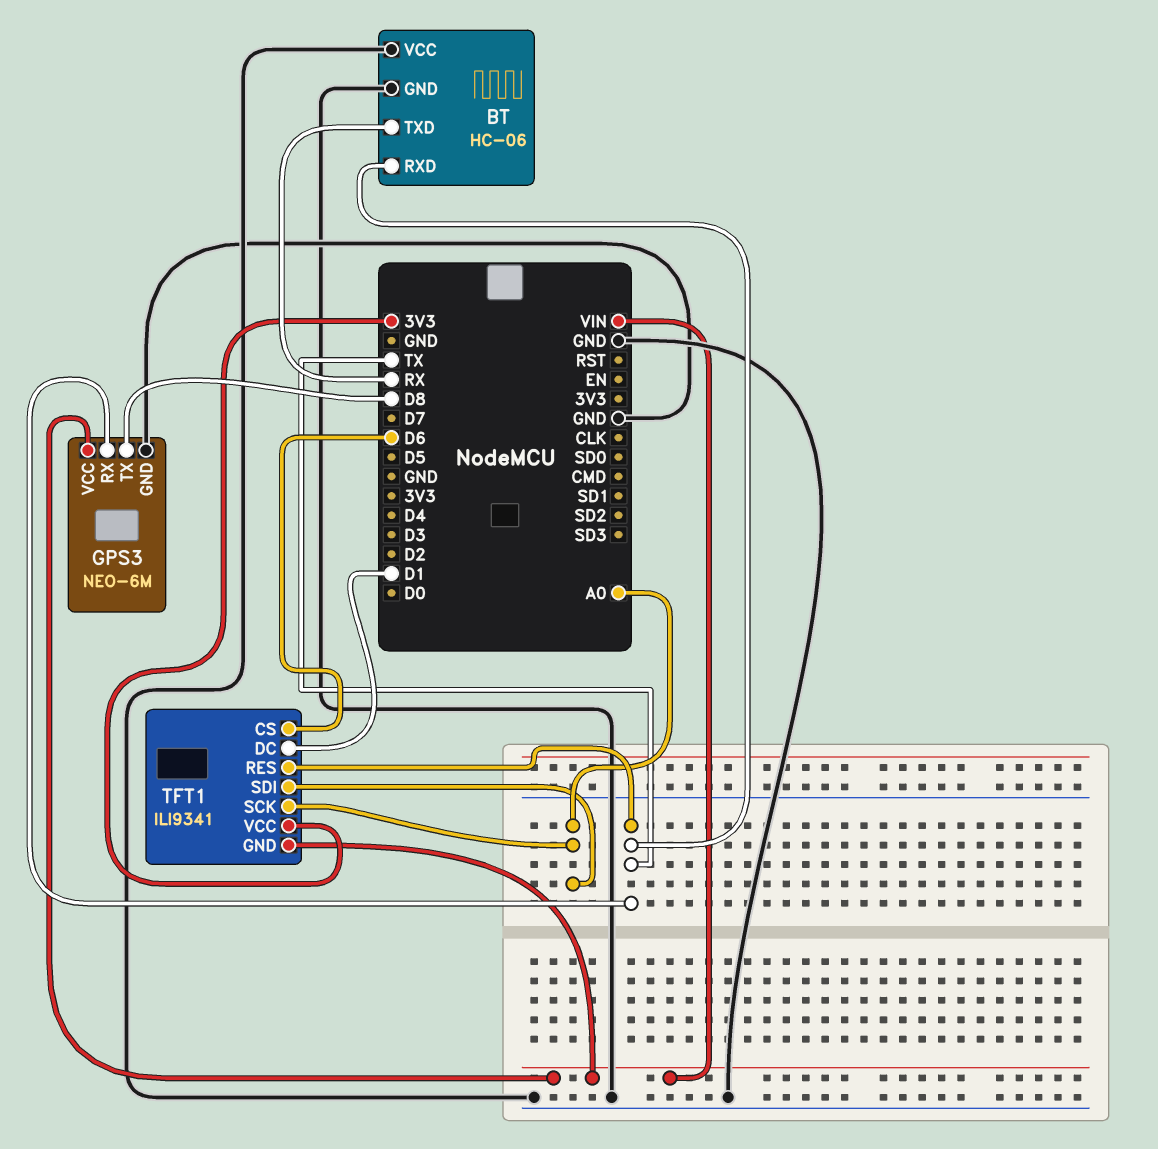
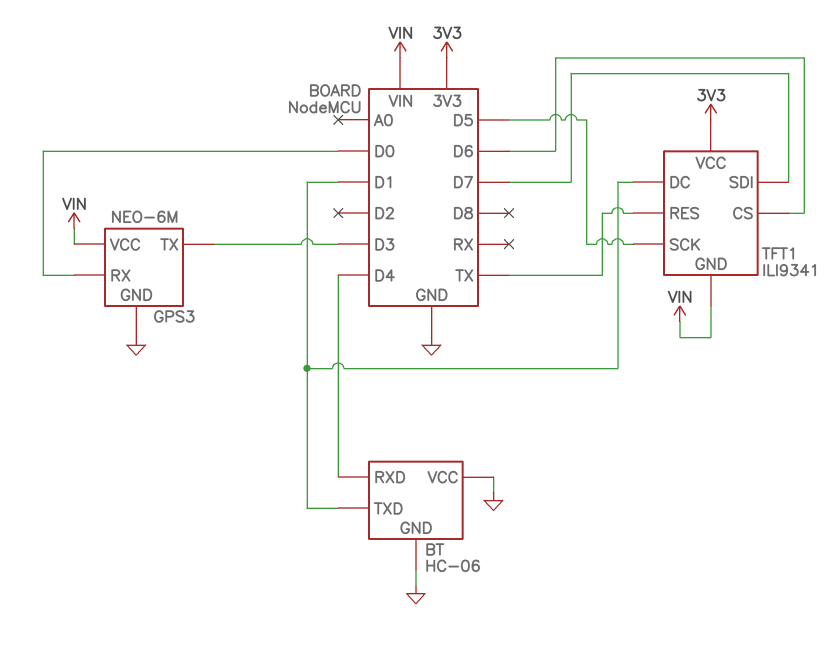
BT pin RXD: TX -> D4
BT pin TXD: RX -> D1
GPS3 pin RX: TX -> D0
GPS3 pin TX: D8 -> D3
TFT1 pin SCK: A0 -> D5
TFT1 pin SDI: A0 -> D7

